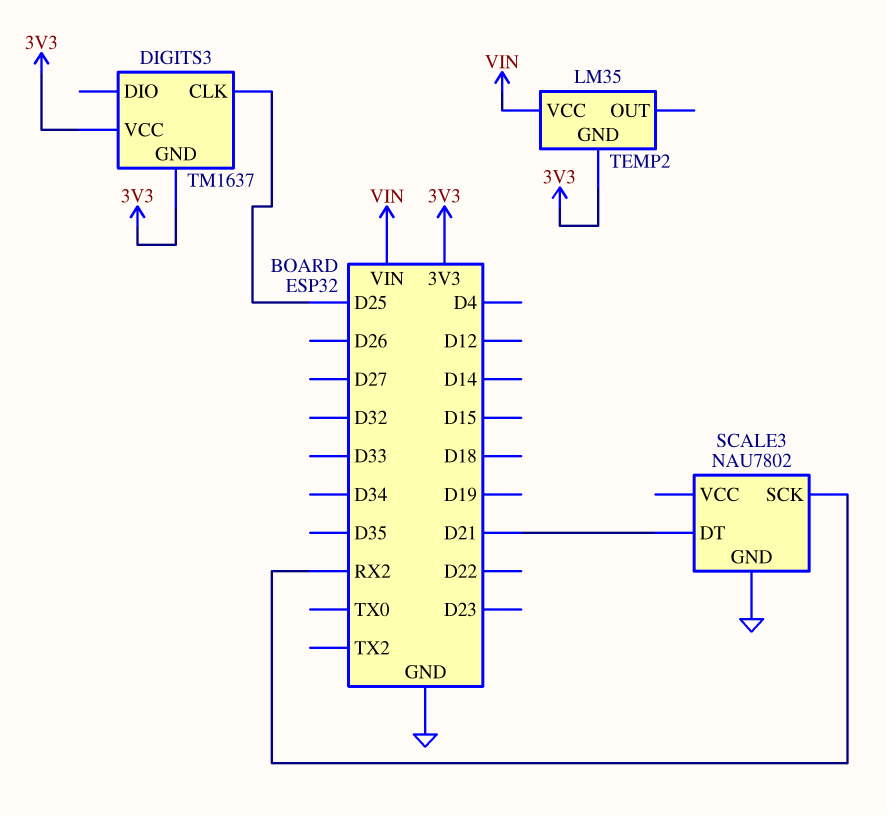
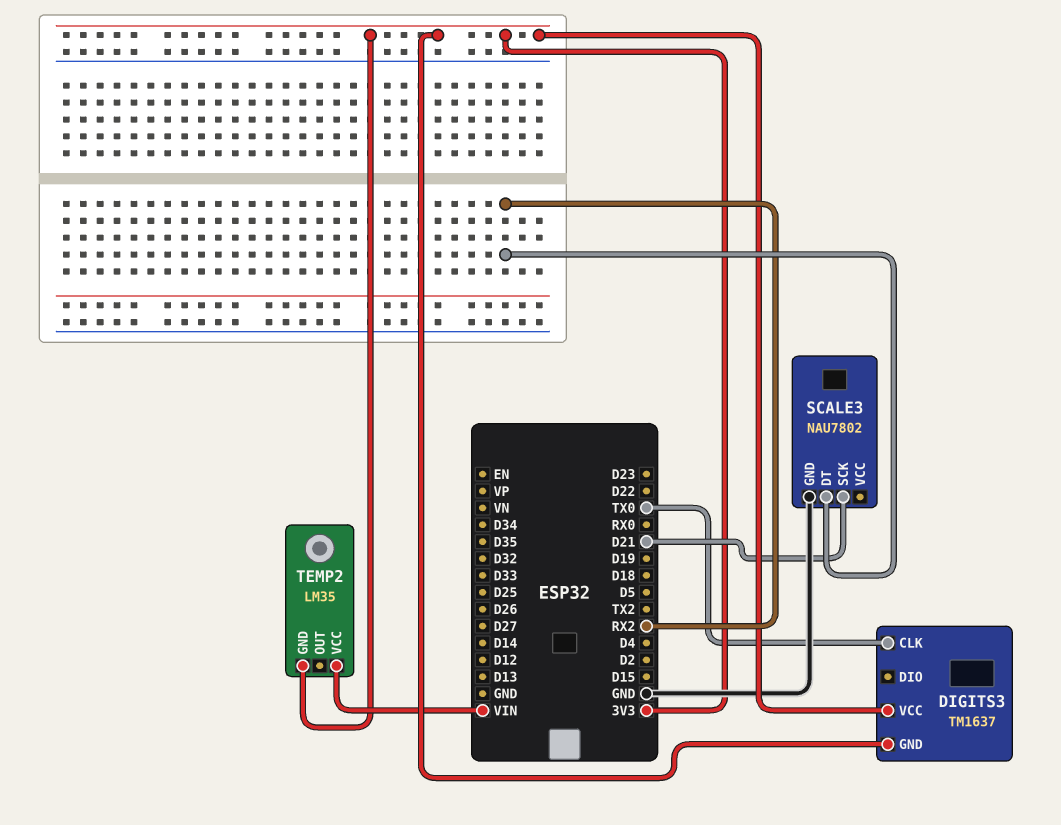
DIGITS3 pin CLK: D25 -> TX0
SCALE3 pin DT: D21 -> RX2
SCALE3 pin SCK: RX2 -> D21

